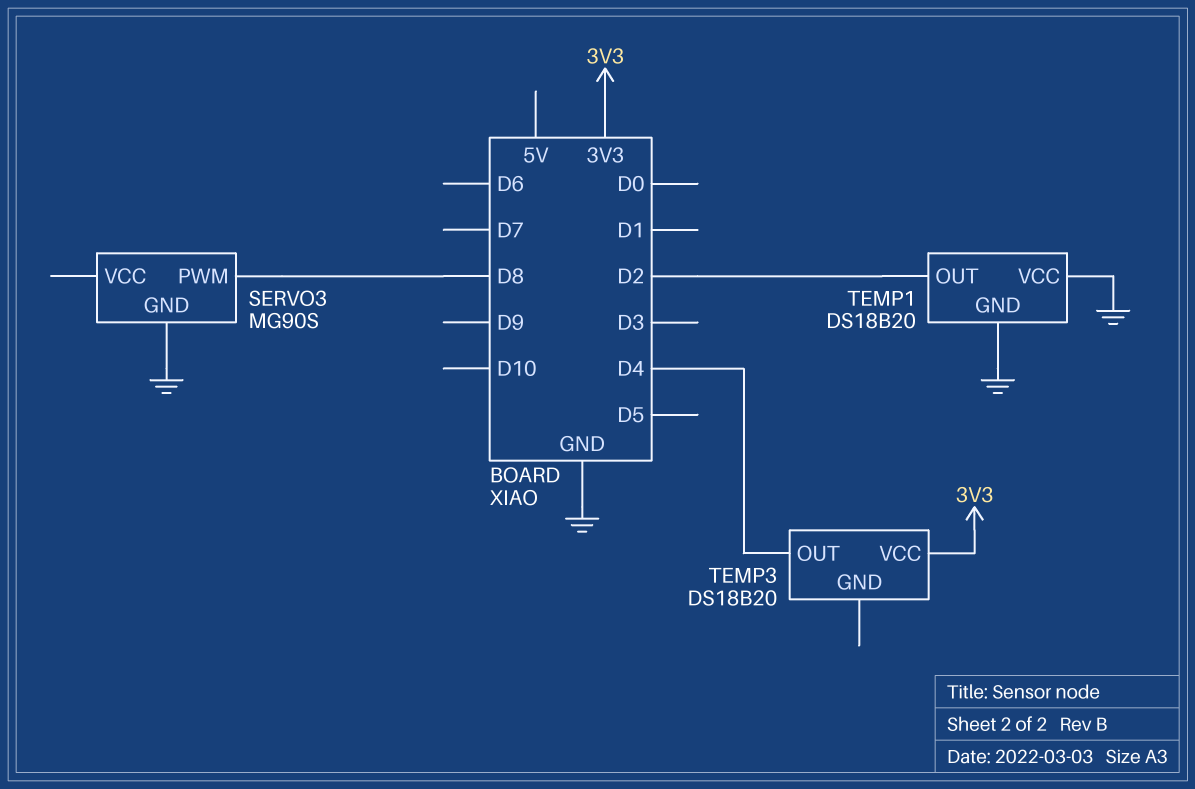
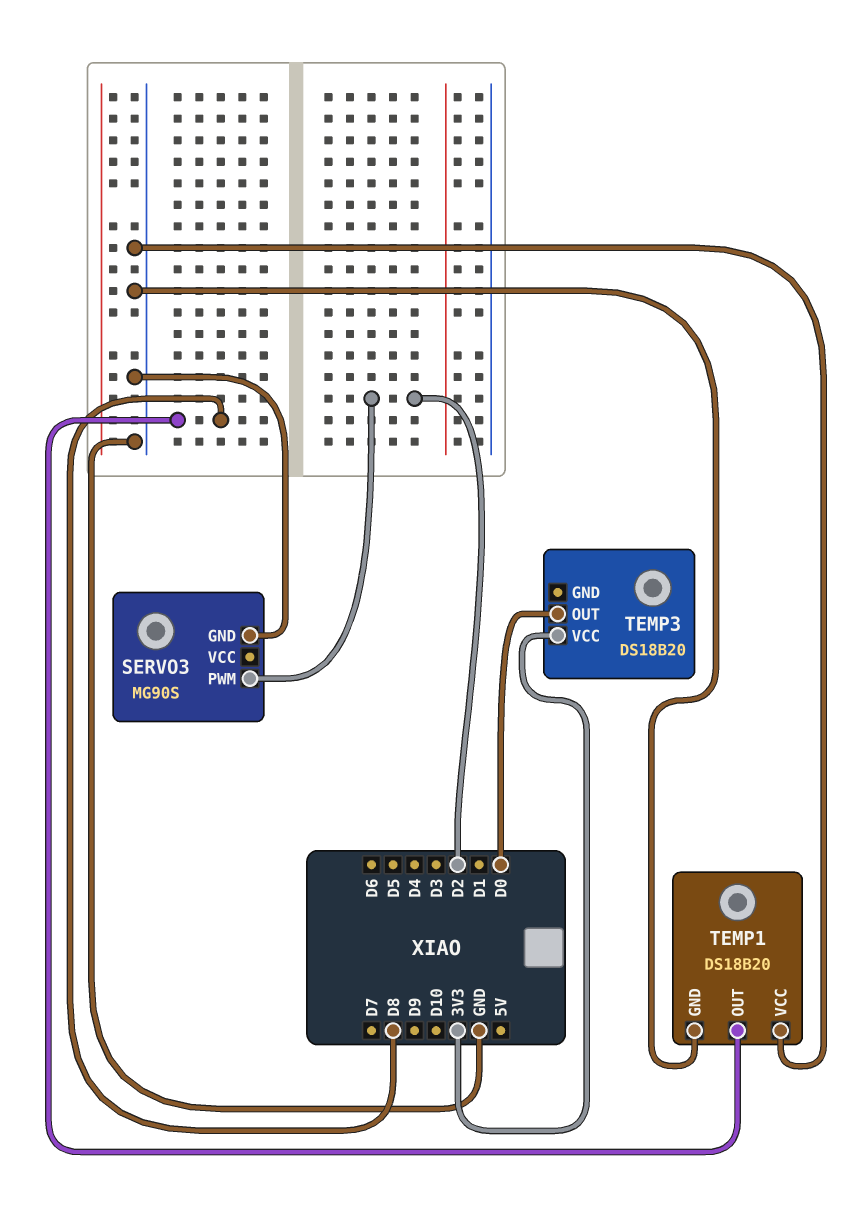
SERVO3 pin PWM: D8 -> D2
TEMP1 pin OUT: D2 -> D8
TEMP3 pin OUT: D4 -> D0

